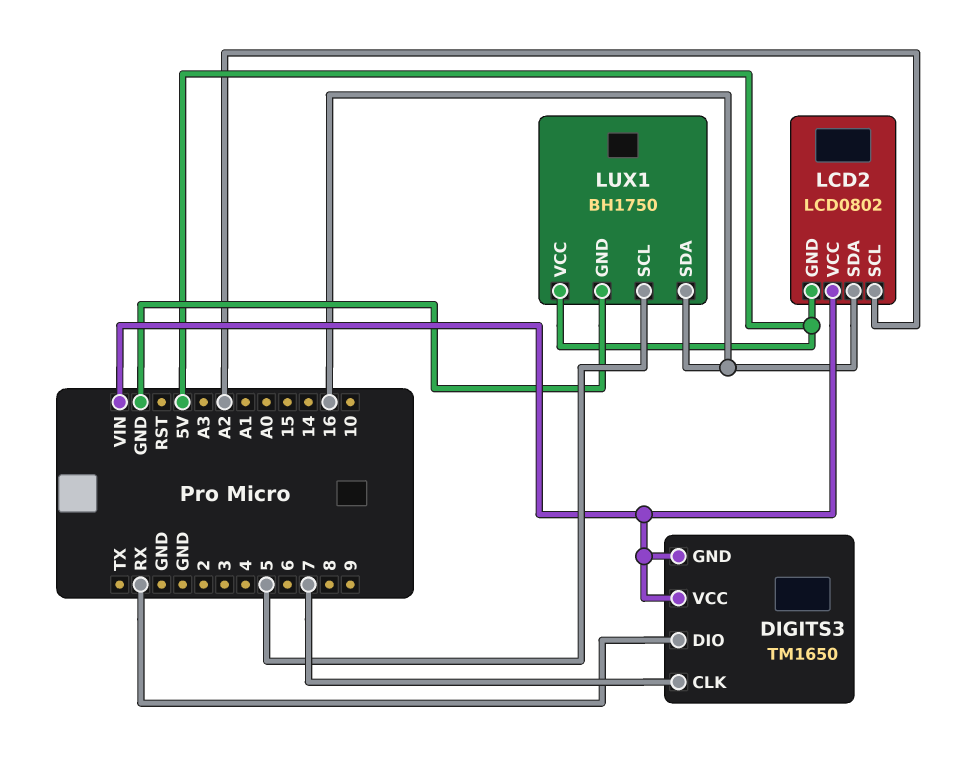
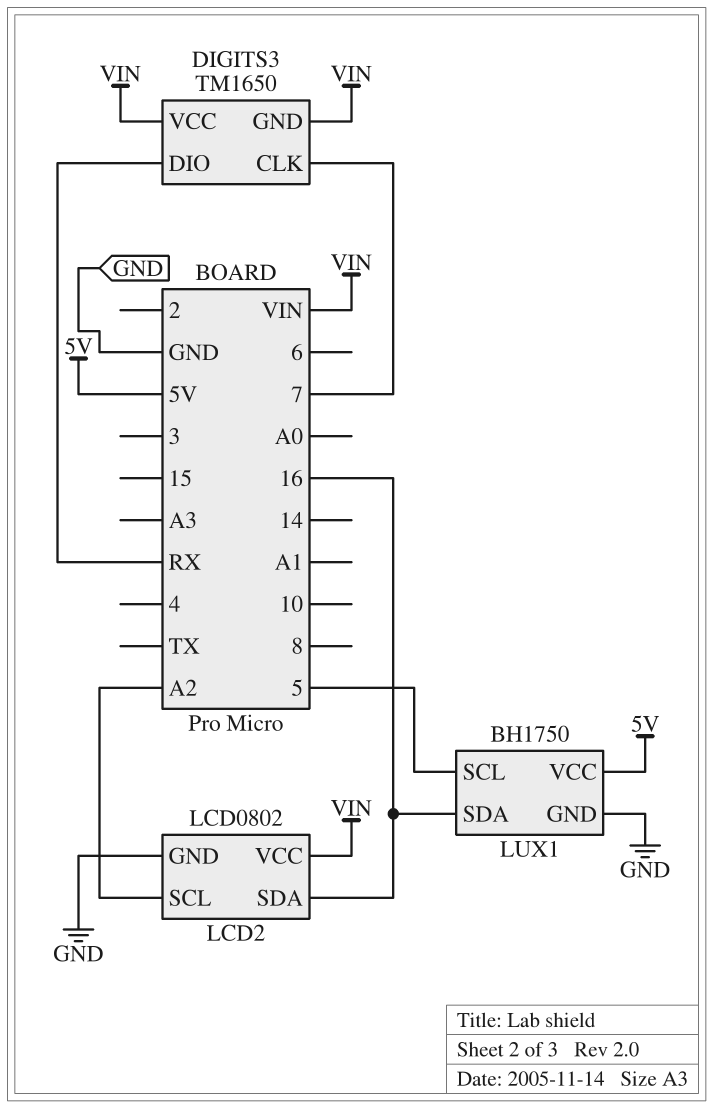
LCD2 pin GND: 5V -> GND

